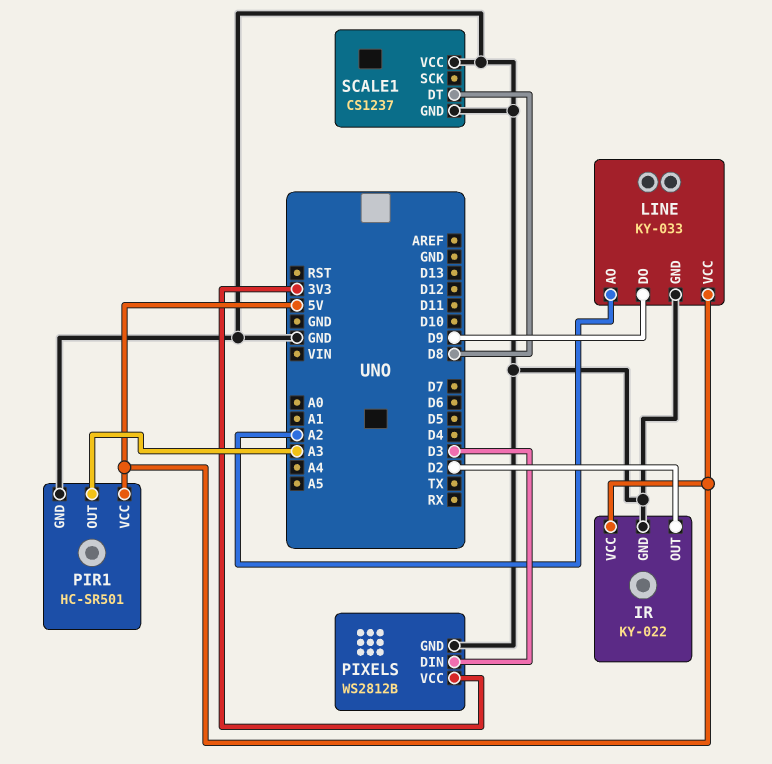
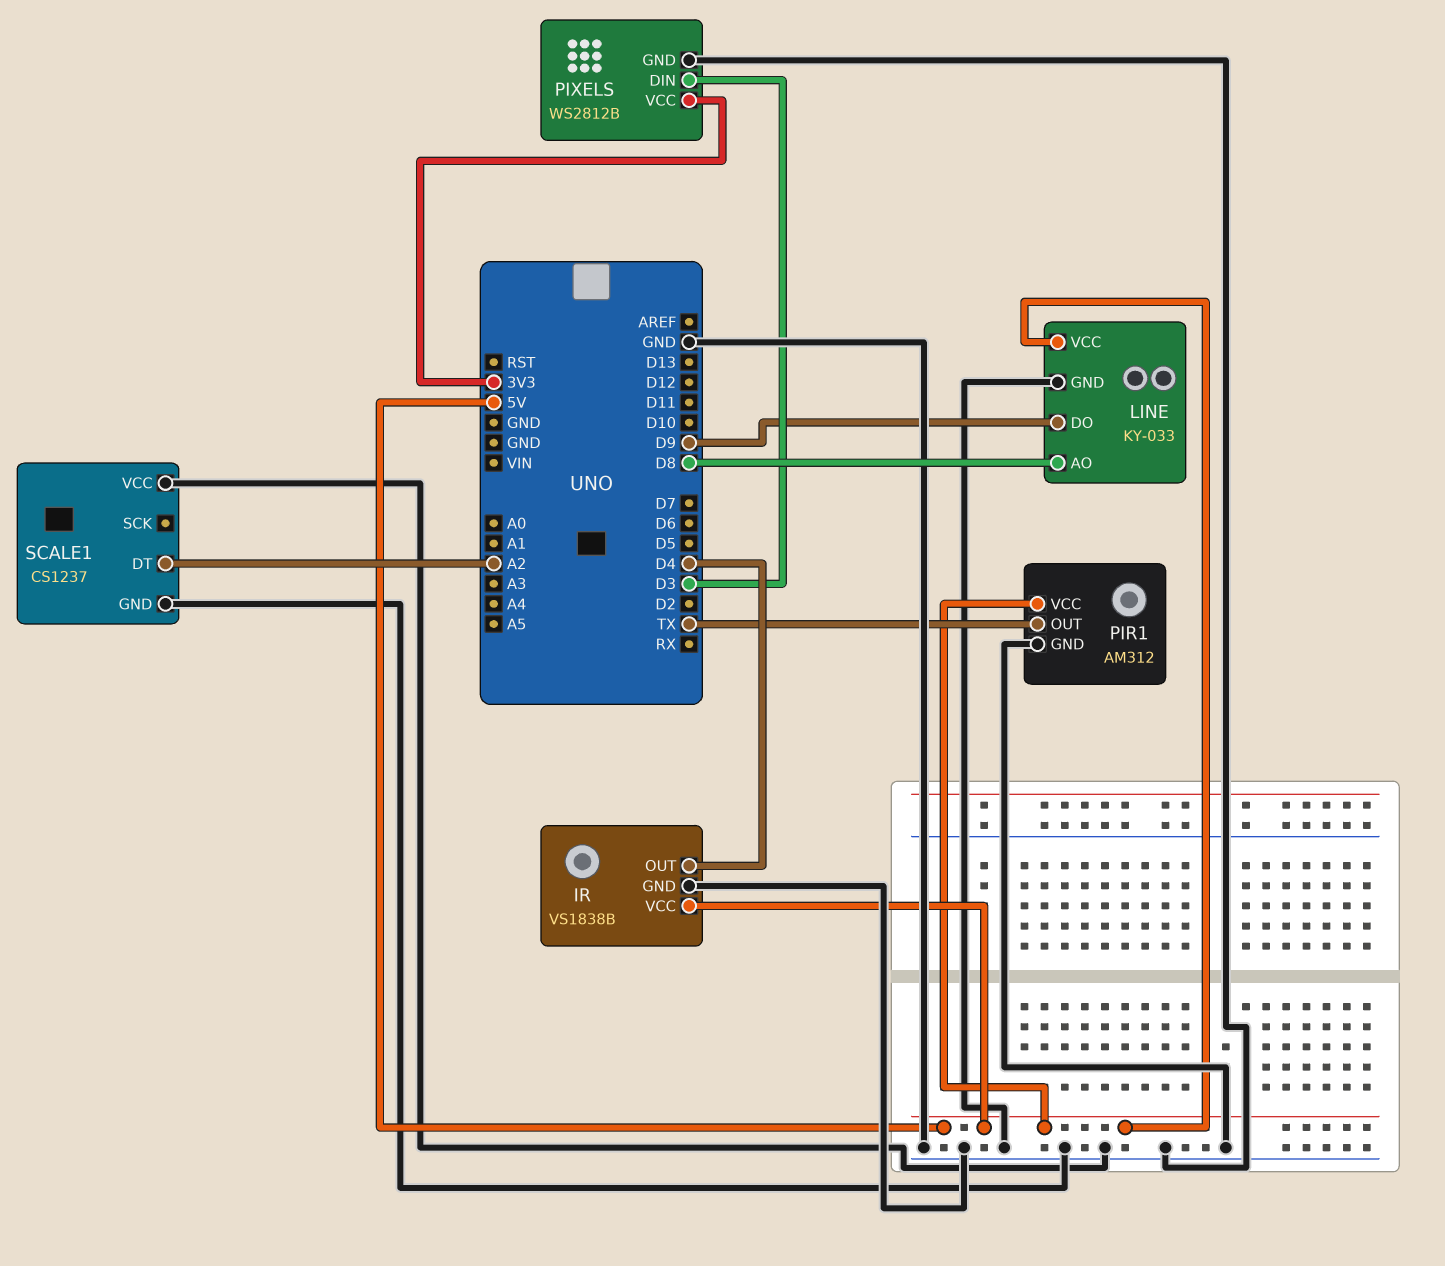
IR: KY-022 -> VS1838B
IR pin OUT: D2 -> D4
LINE pin AO: A2 -> D8
PIR1: HC-SR501 -> AM312
PIR1 pin OUT: A3 -> TX
SCALE1 pin DT: D8 -> A2

